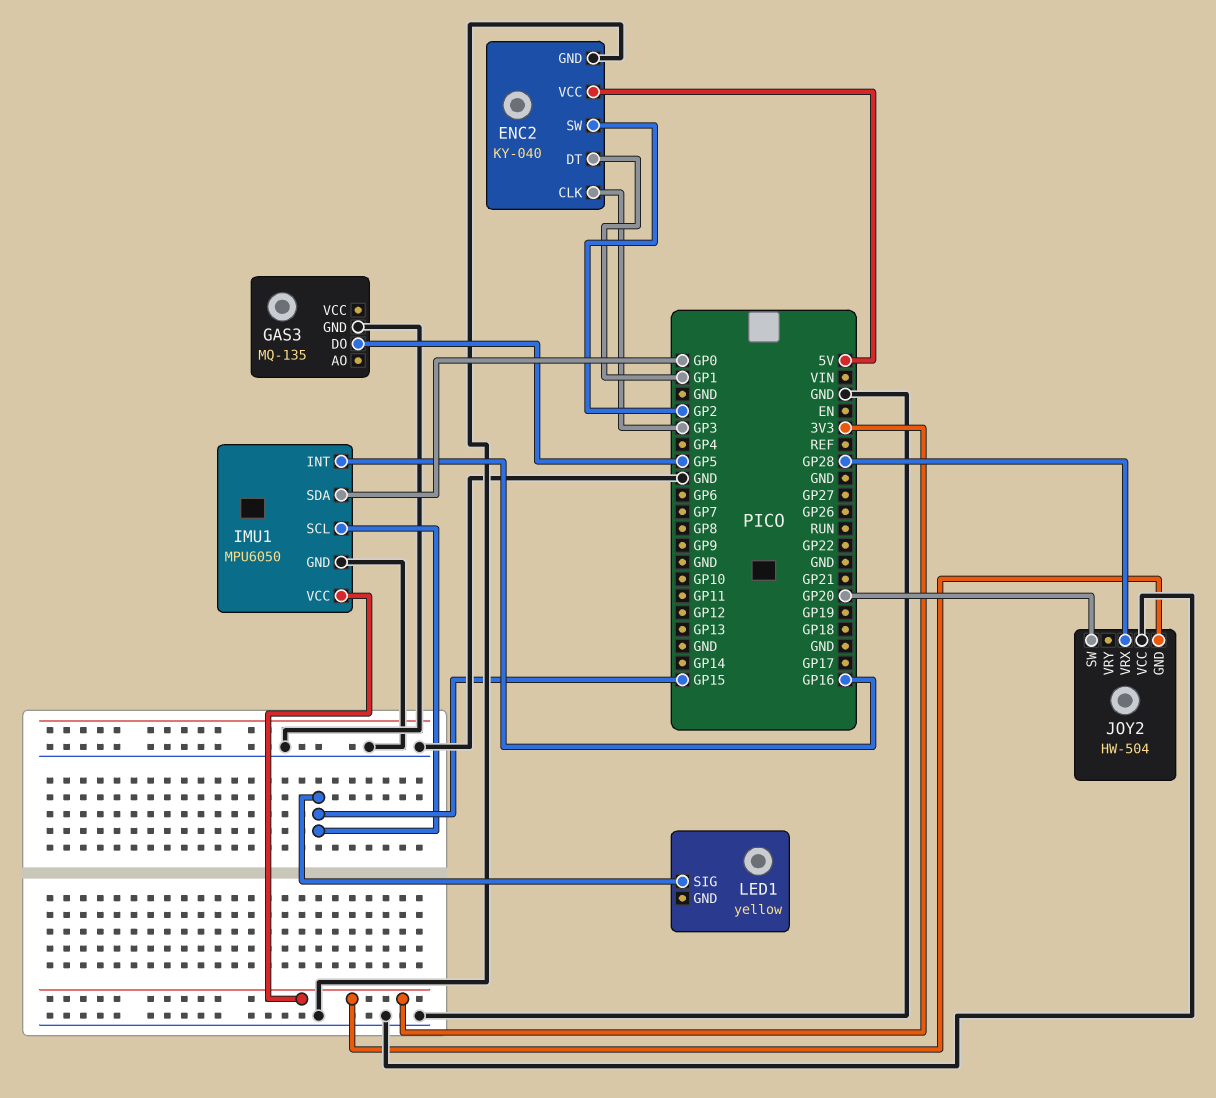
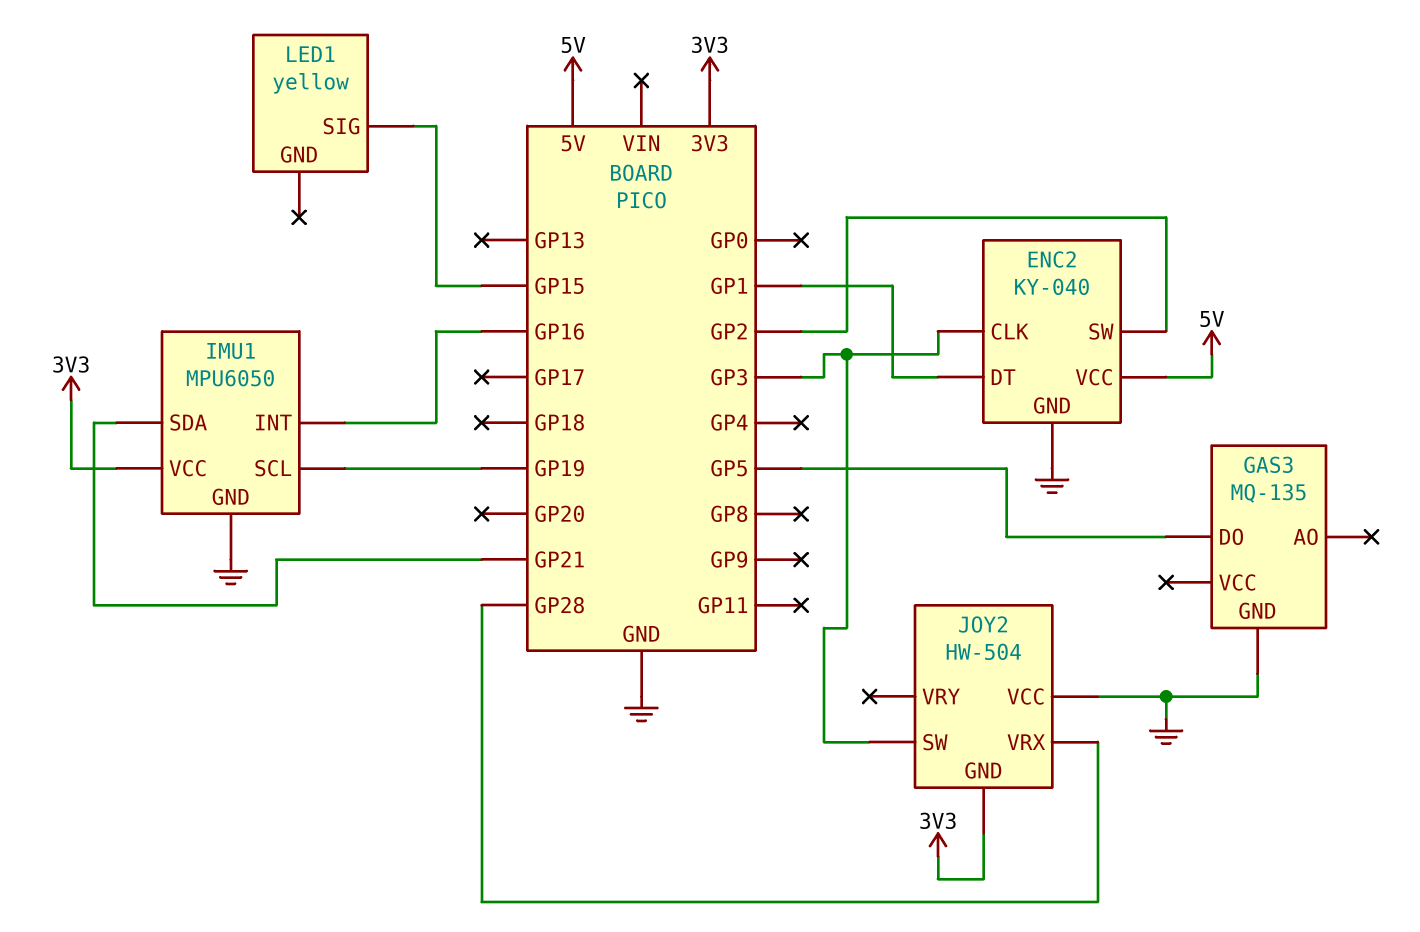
IMU1 pin SCL: GP15 -> GP19
IMU1 pin SDA: GP0 -> GP21
JOY2 pin SW: GP20 -> GP3

